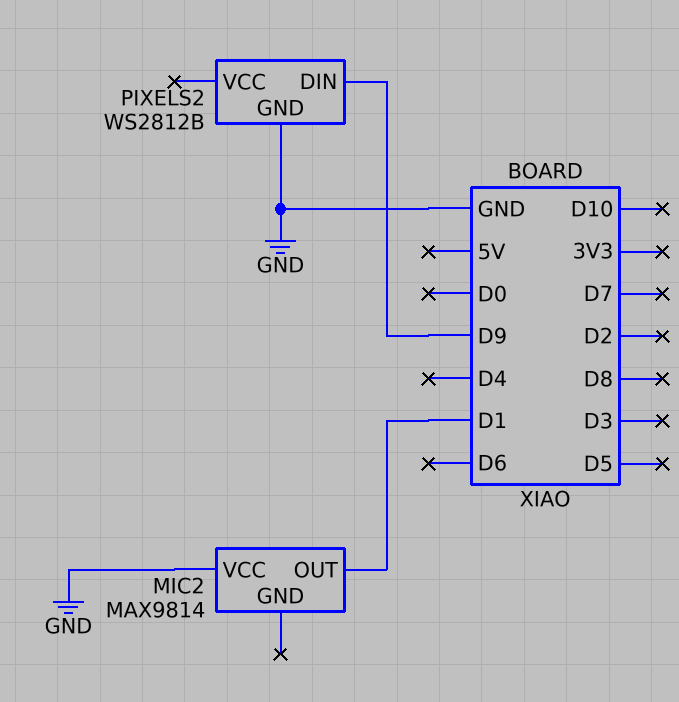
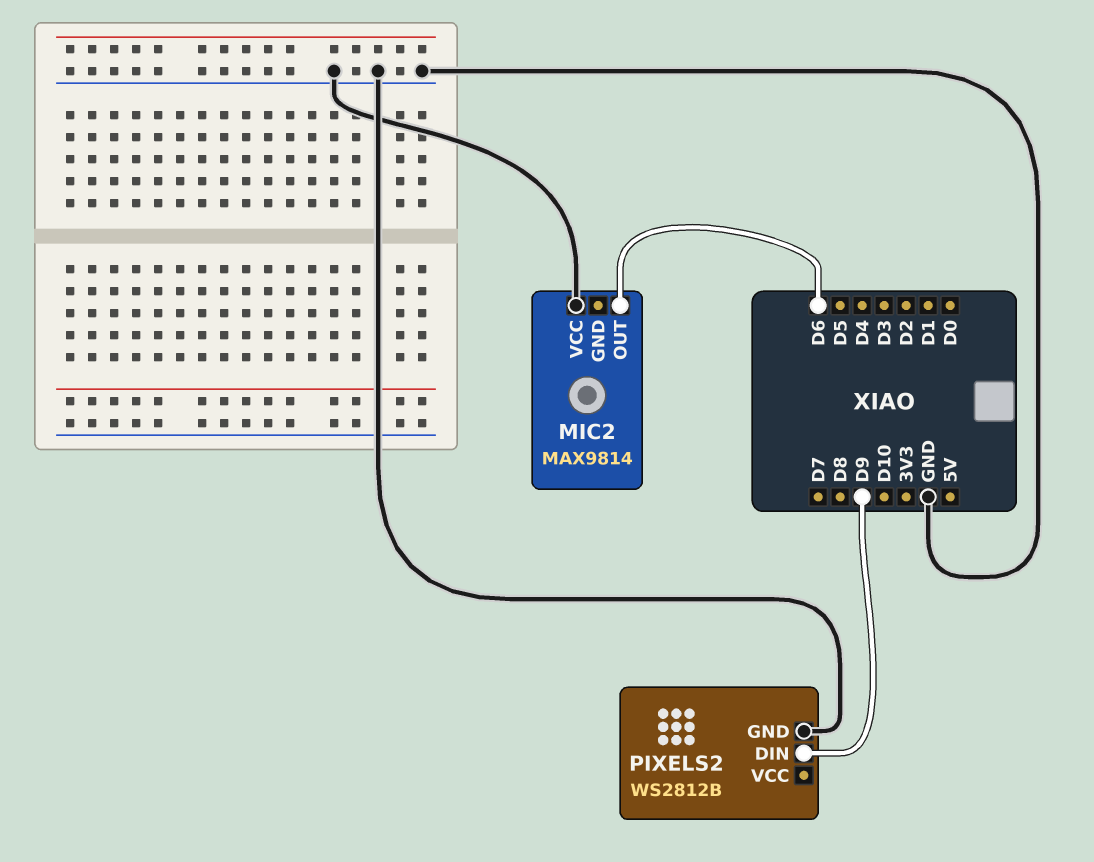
MIC2 pin OUT: D1 -> D6

